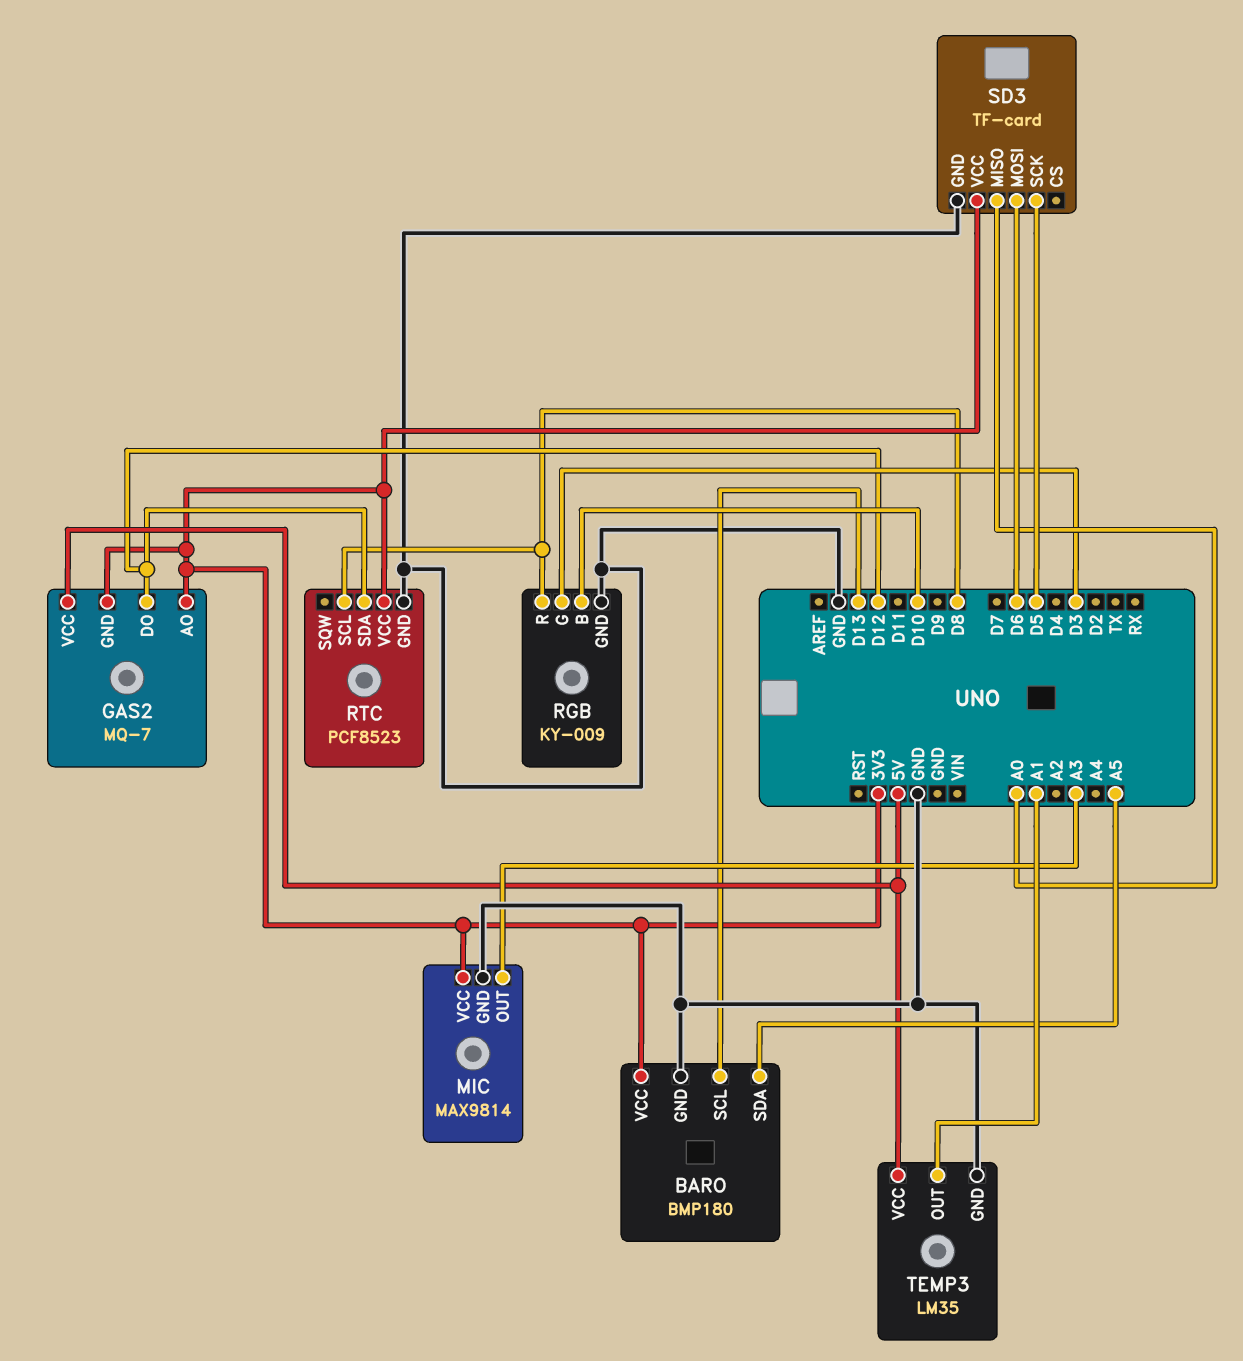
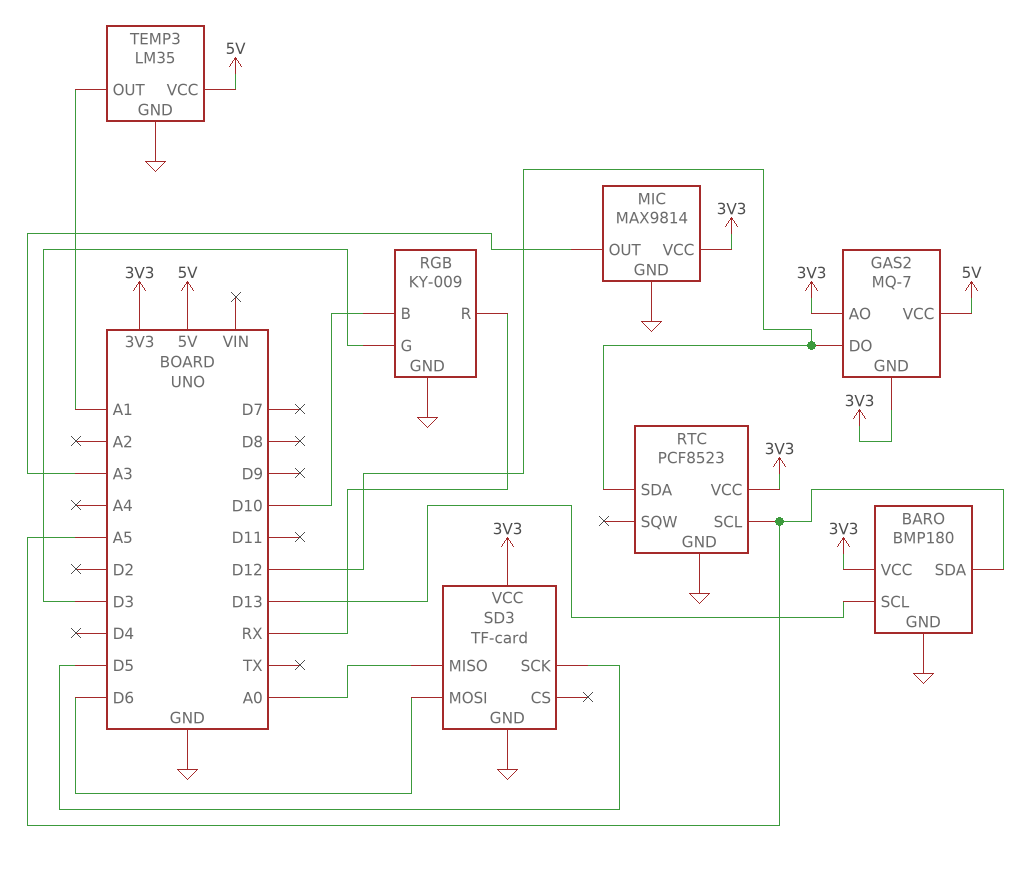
RGB pin R: D8 -> RX
RTC pin SCL: D8 -> A5

